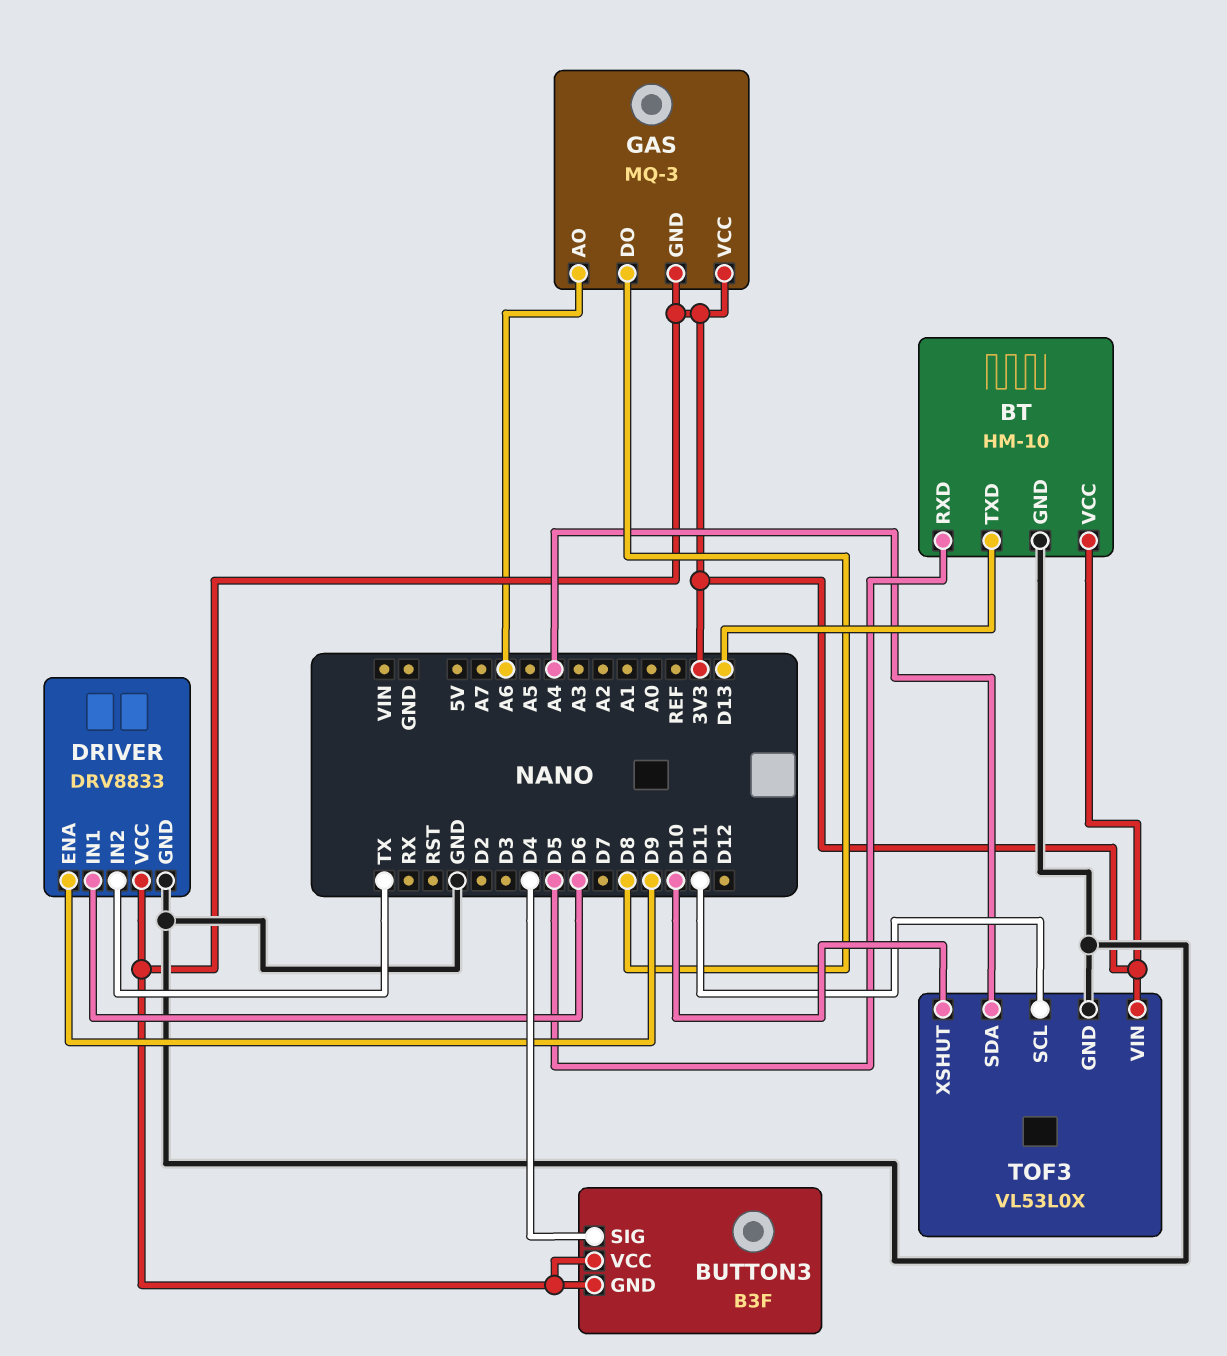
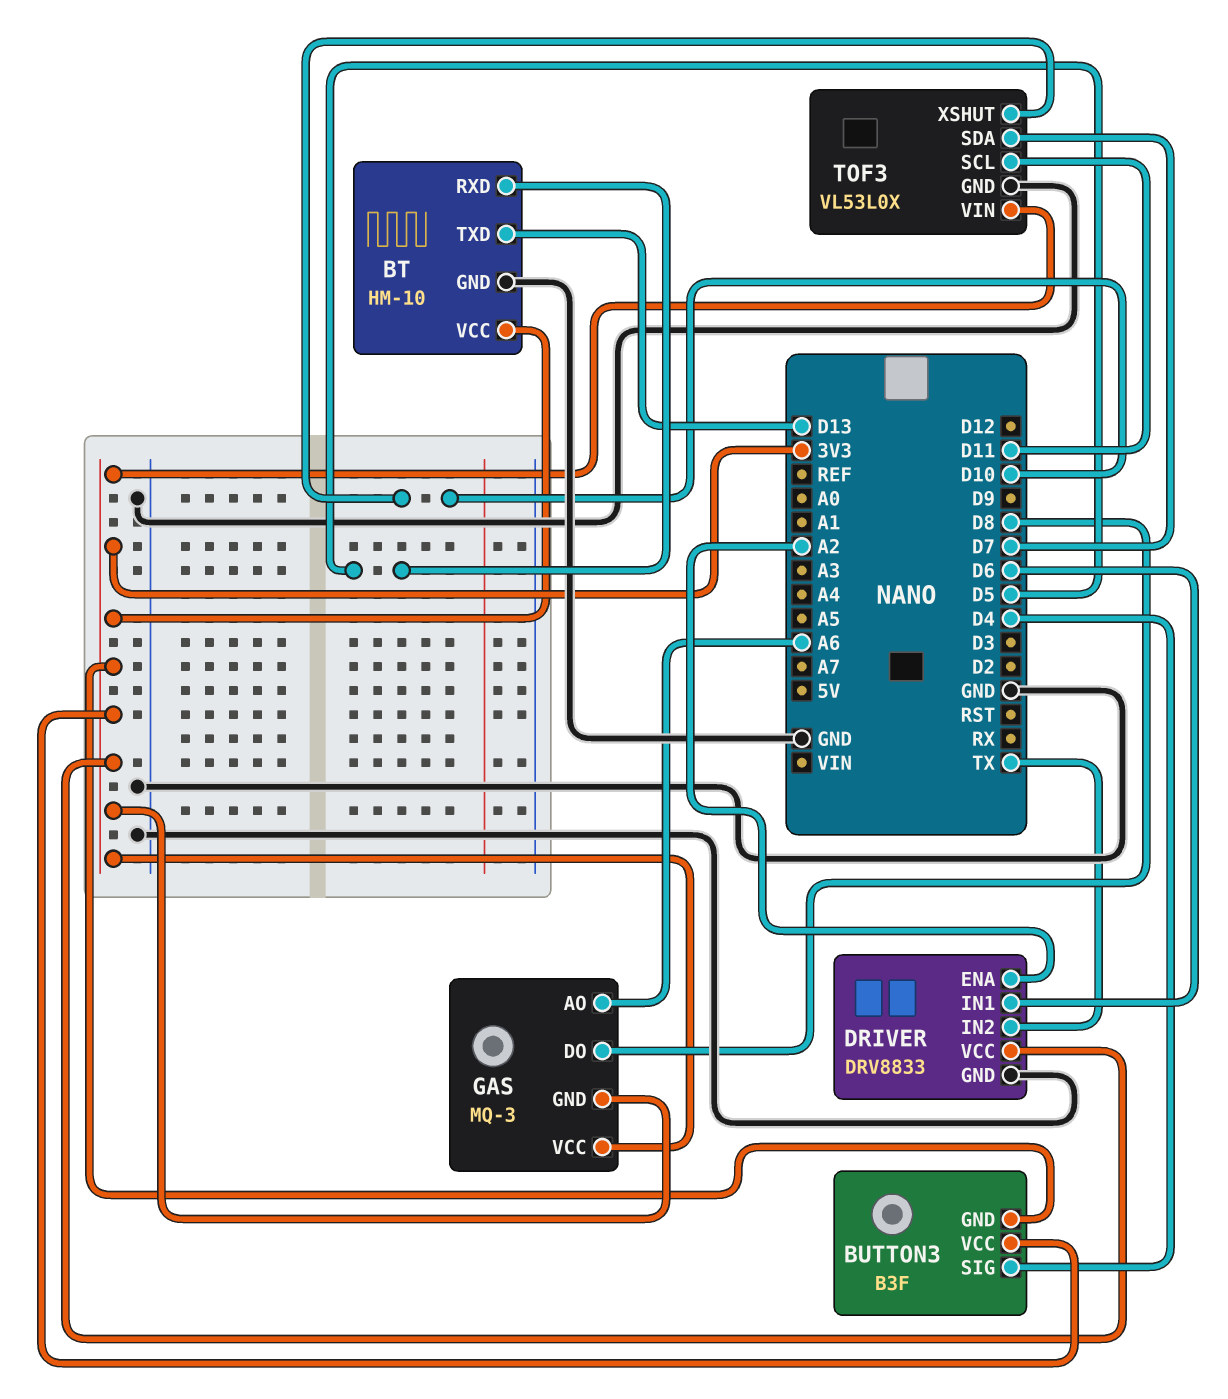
DRIVER pin ENA: D9 -> A2
TOF3 pin SDA: A4 -> D7

